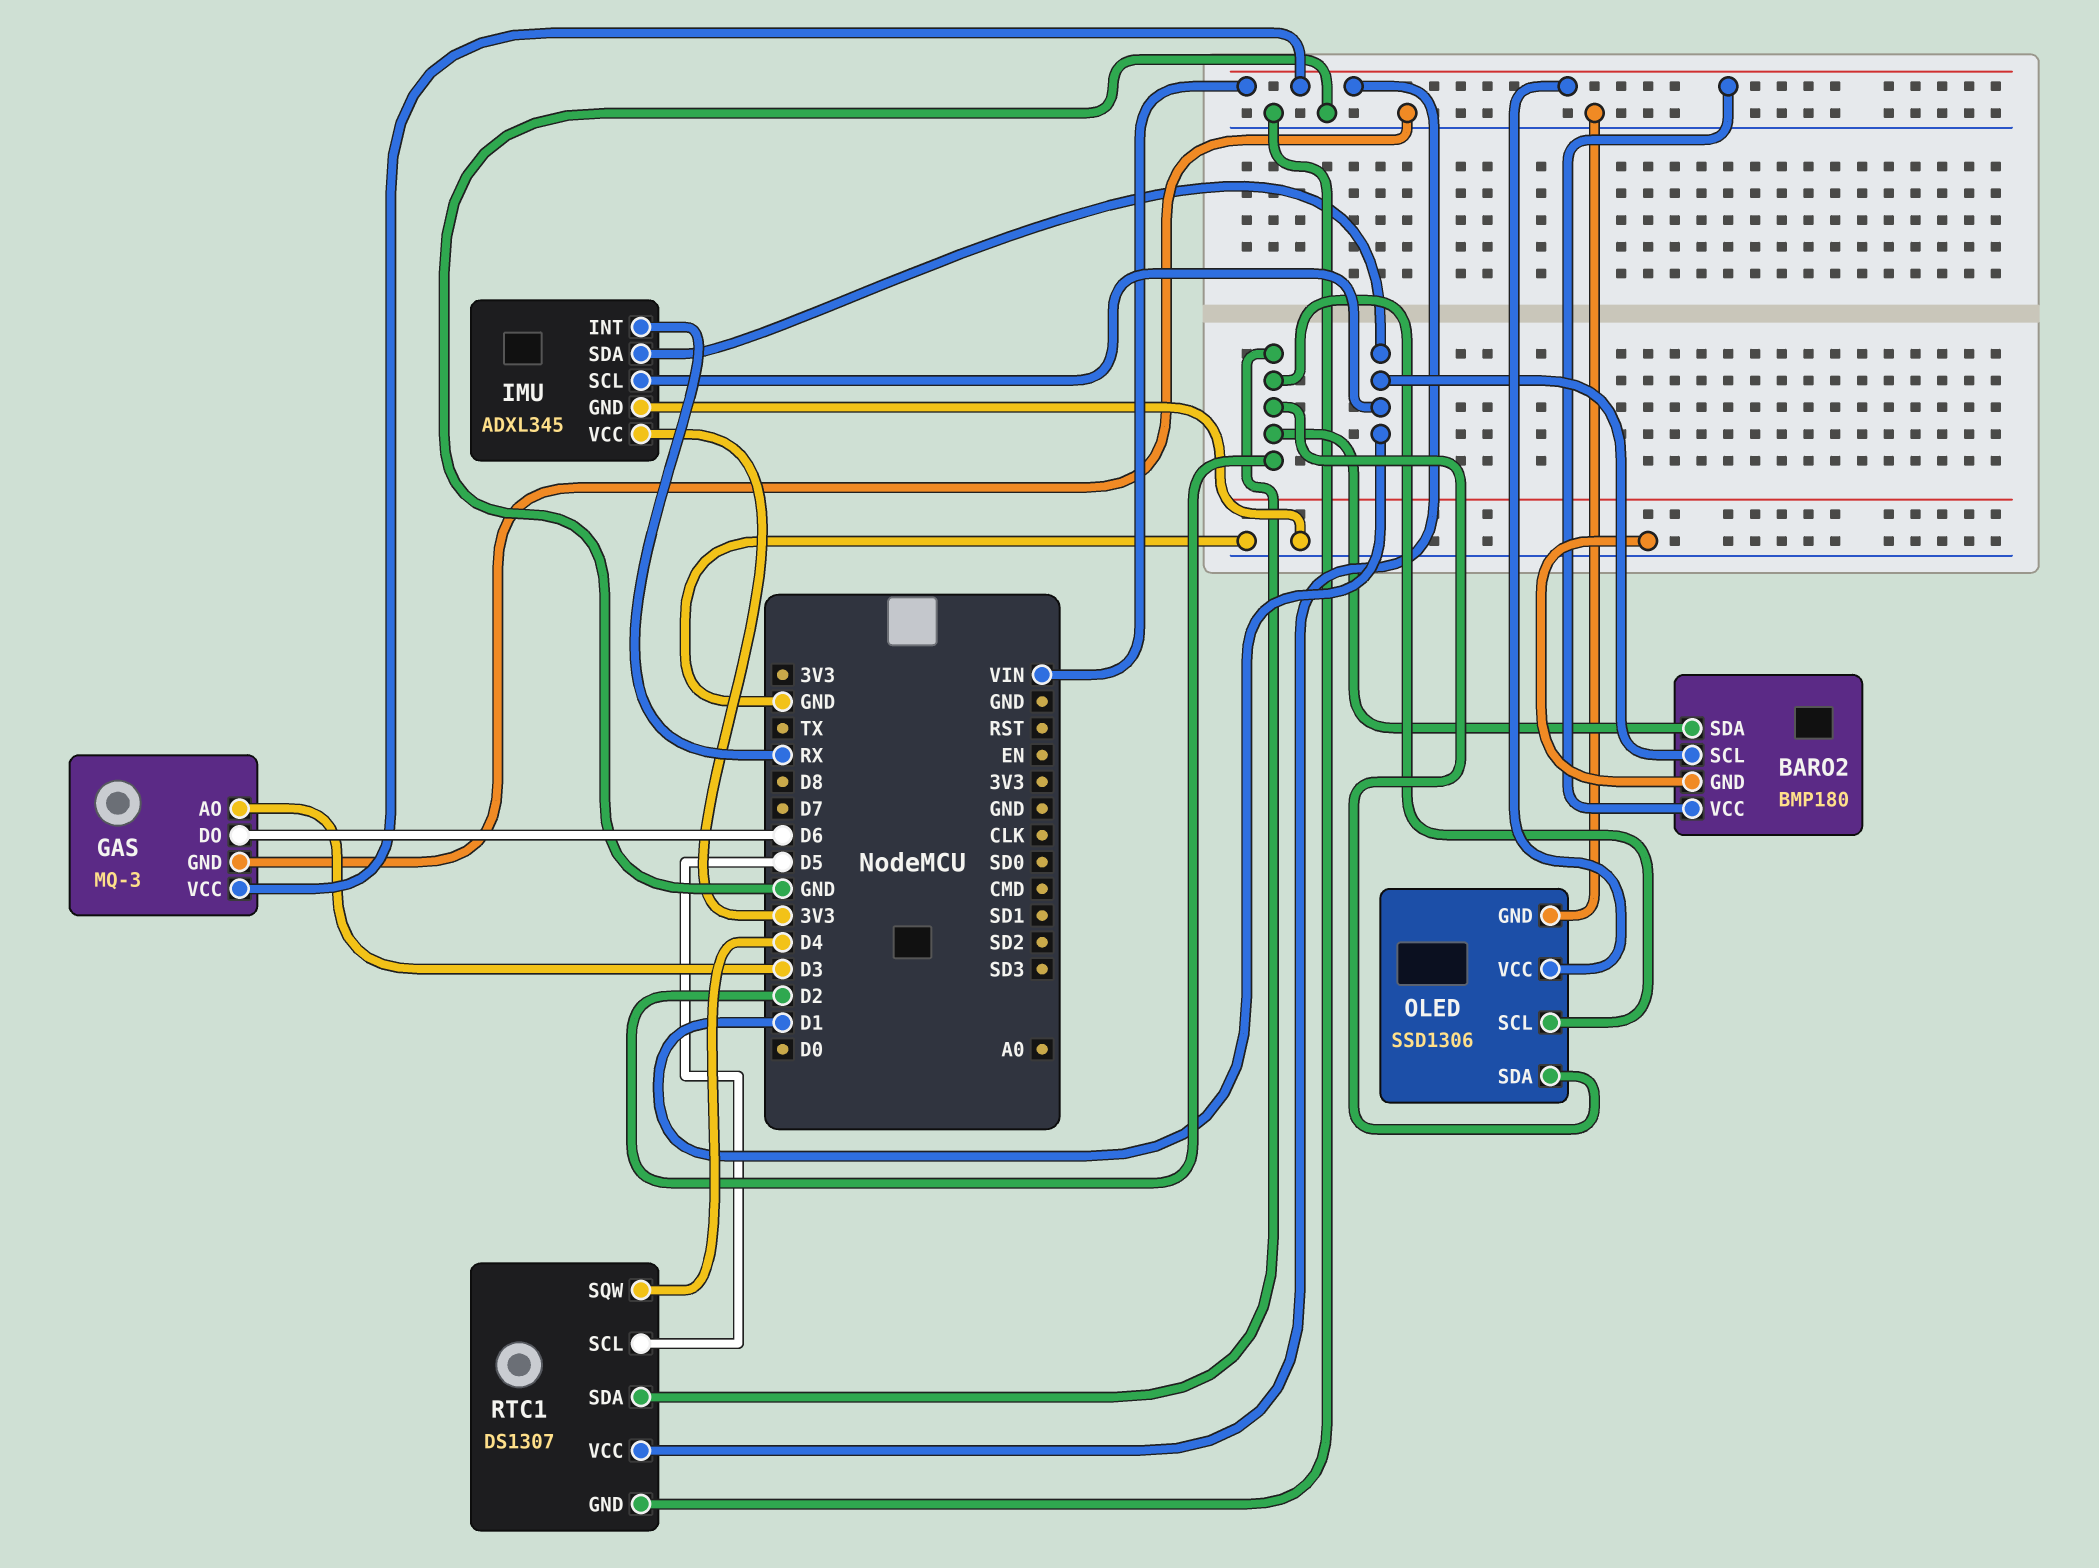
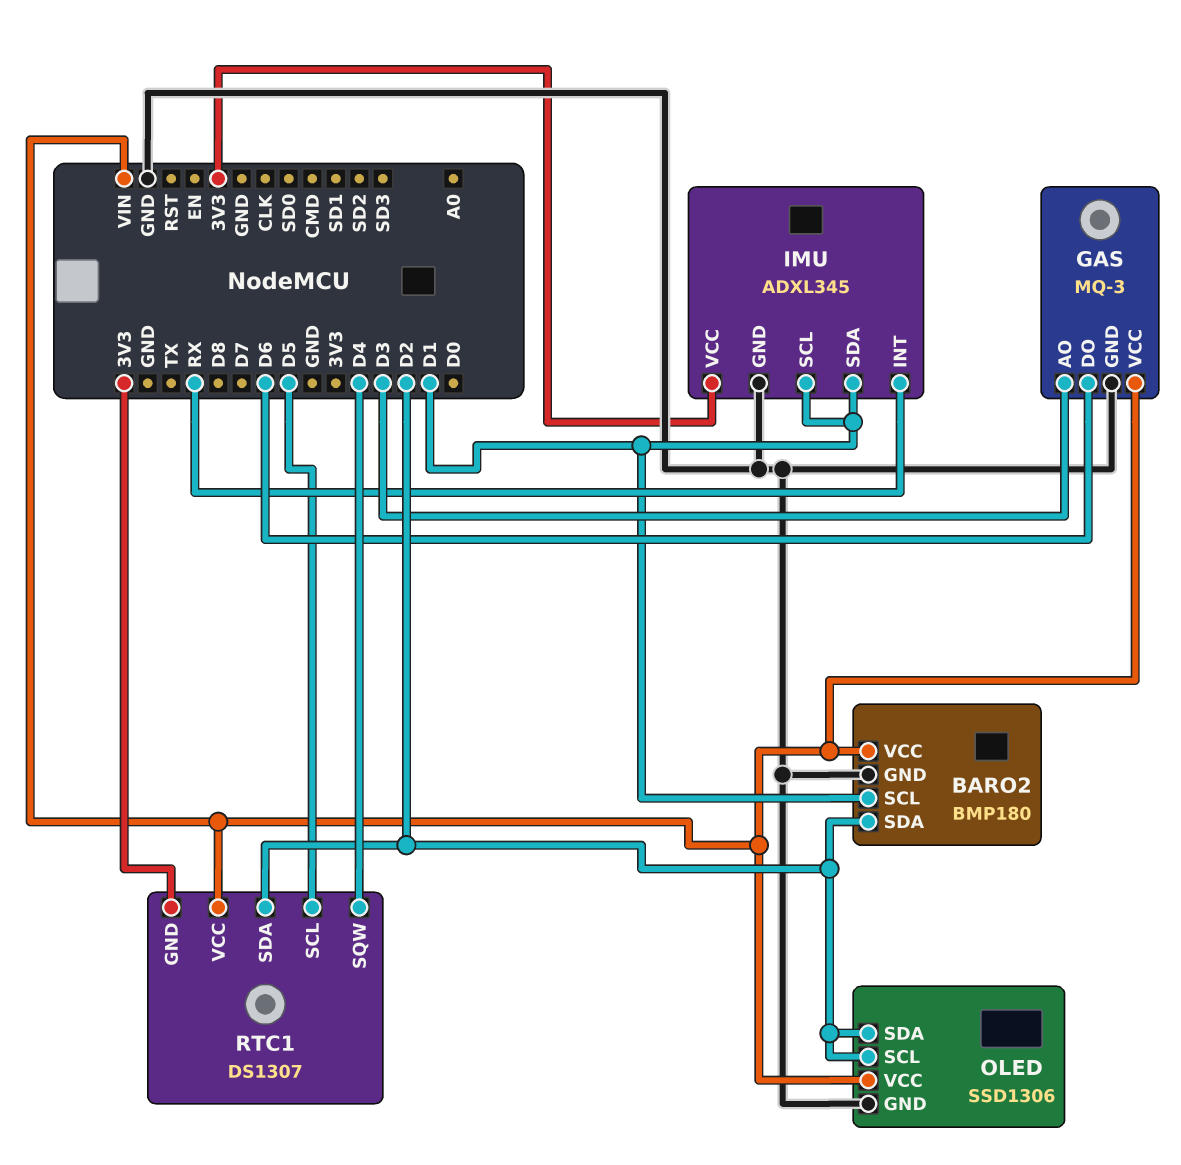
RTC1 pin GND: GND -> 3V3

